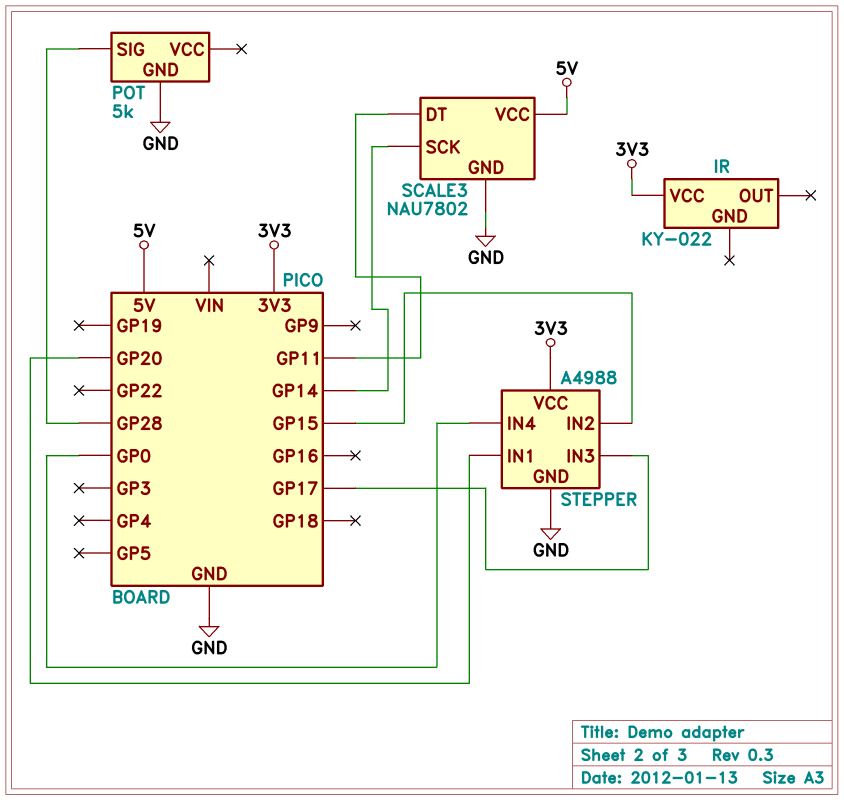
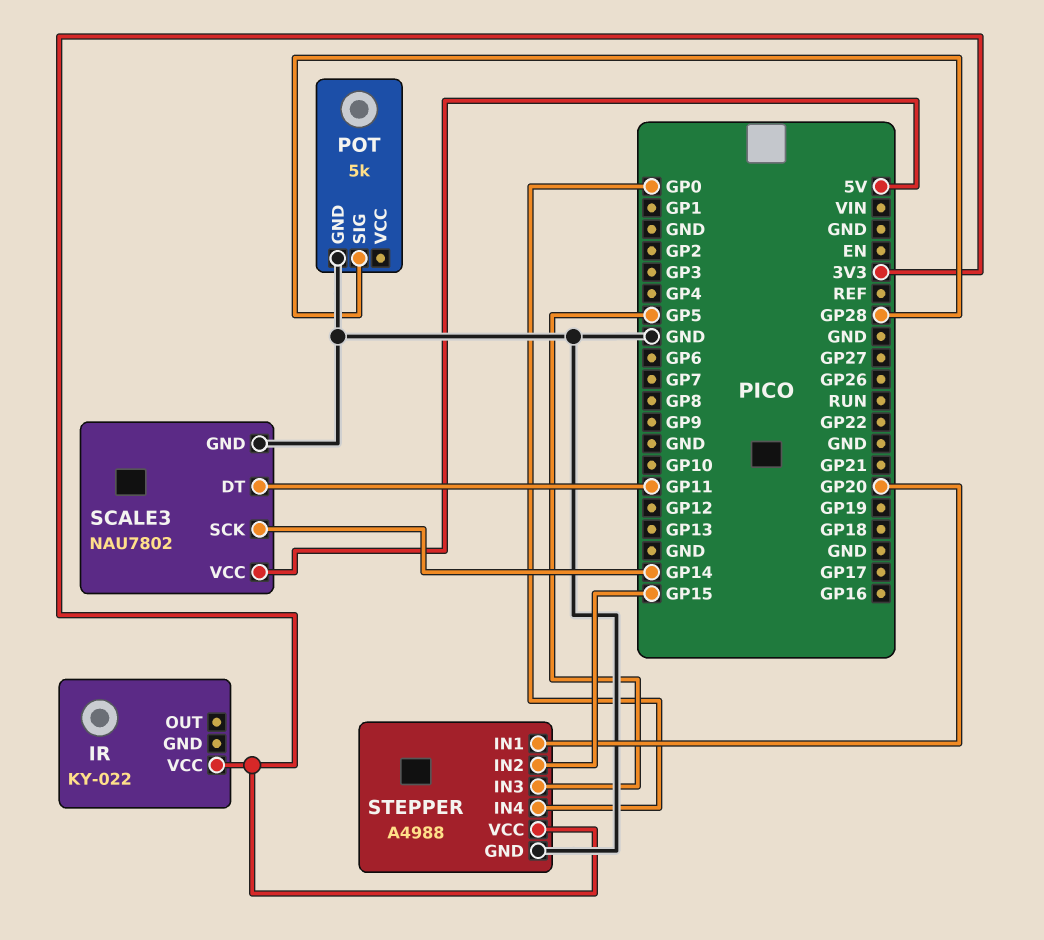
STEPPER pin IN3: GP17 -> GP5

